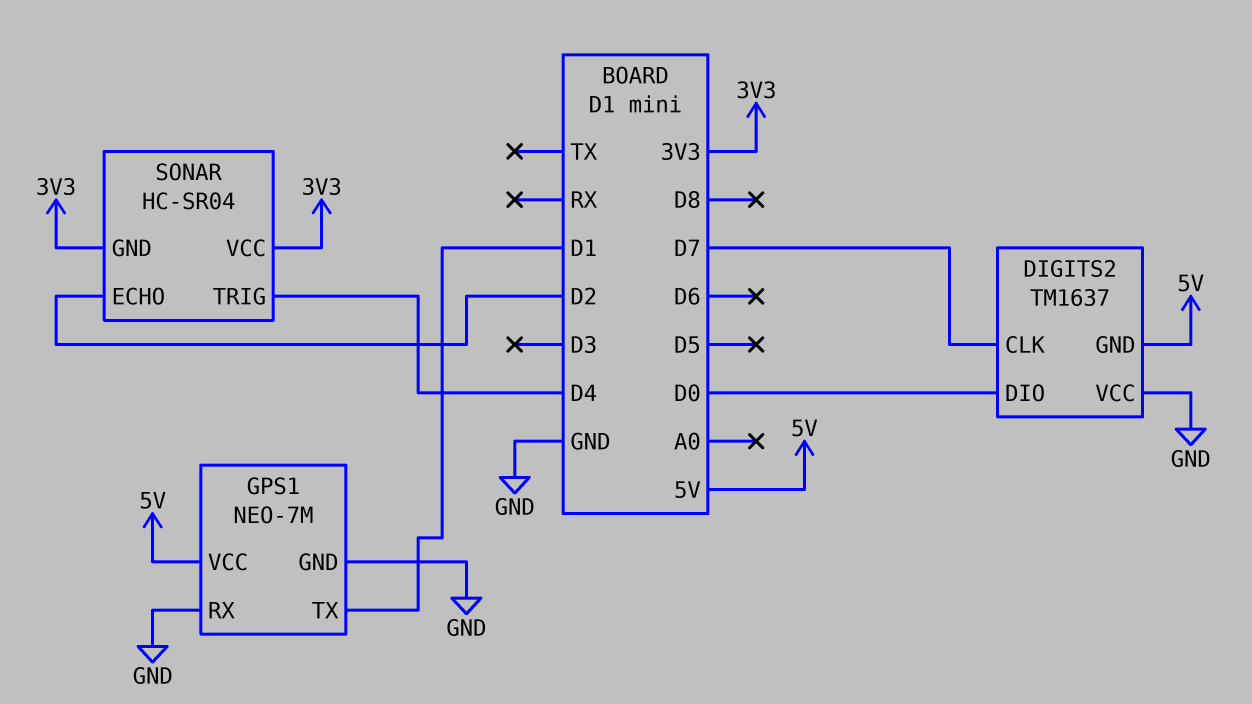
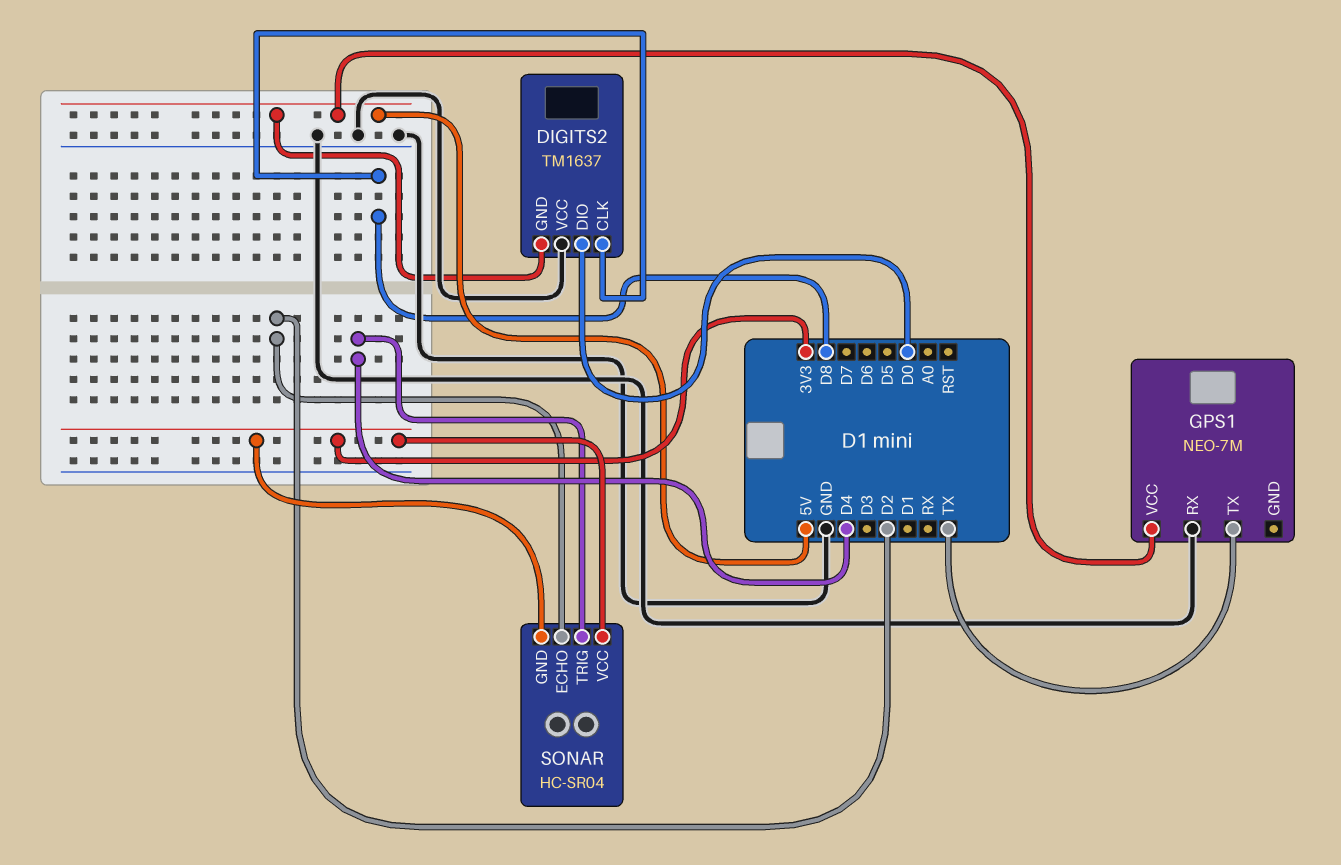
DIGITS2 pin CLK: D7 -> D8
GPS1 pin GND: GND -> none
GPS1 pin TX: D1 -> TX

